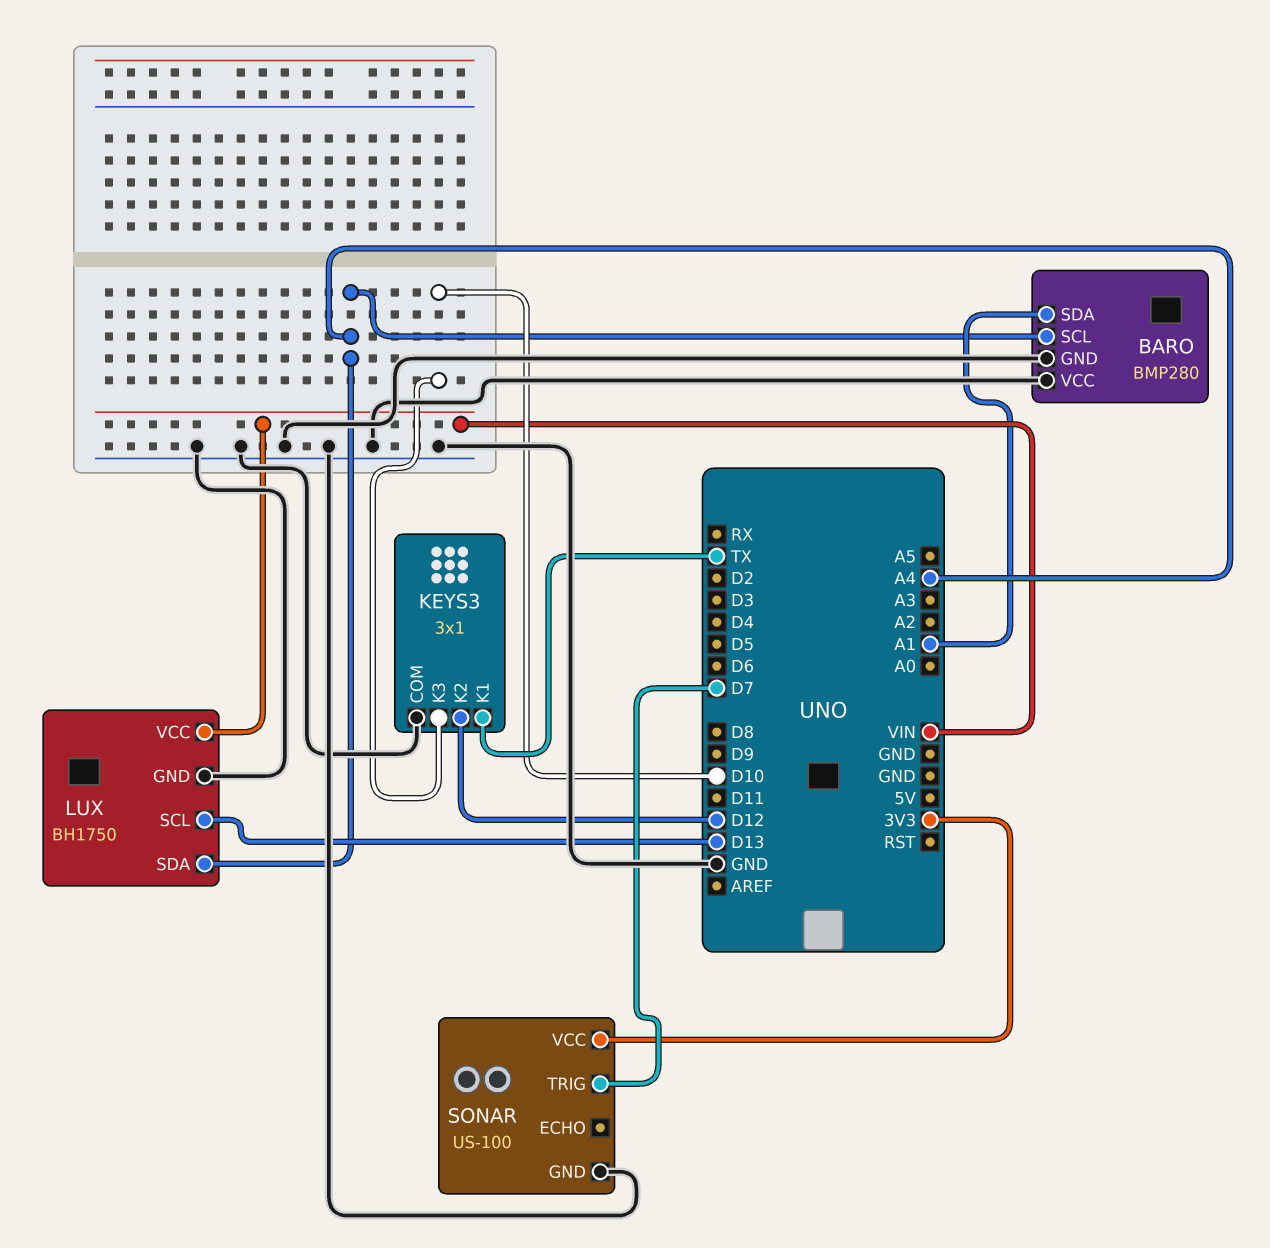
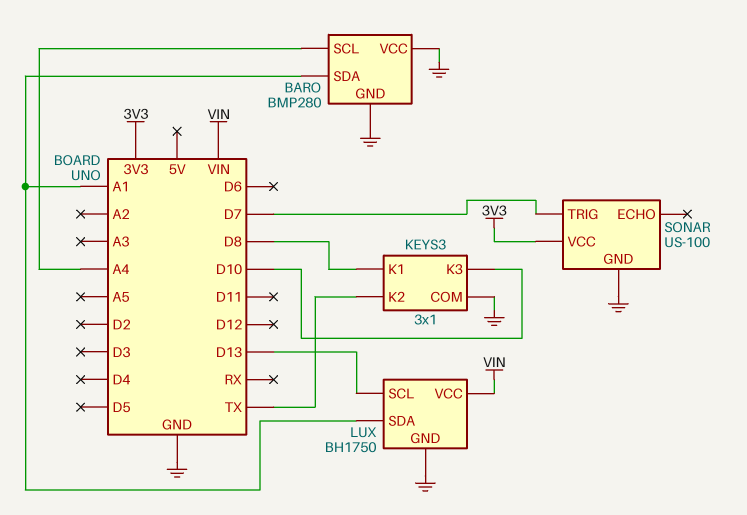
KEYS3 pin K1: TX -> D8
KEYS3 pin K2: D12 -> TX
LUX pin SDA: A4 -> A1

